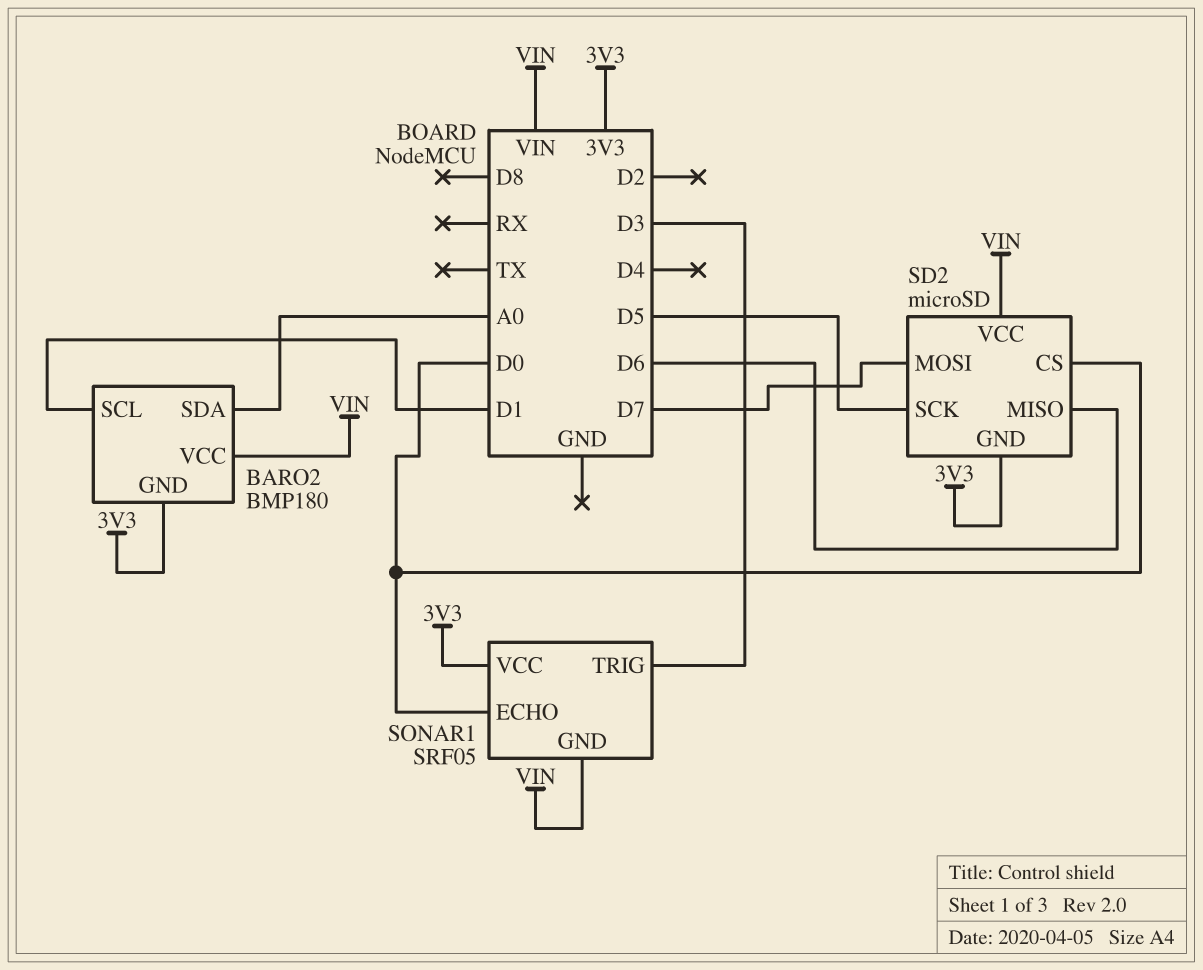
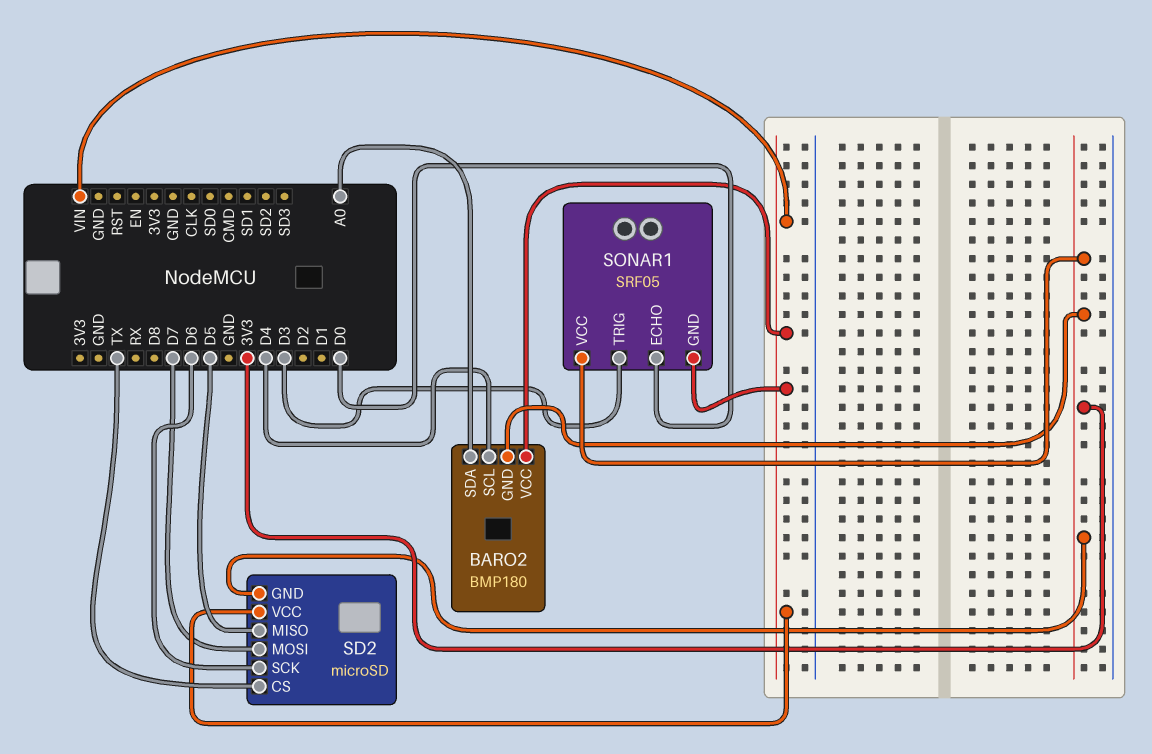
BARO2 pin SCL: D1 -> D4
SD2 pin CS: D0 -> TX
SD2 pin MISO: D6 -> D5
SD2 pin SCK: D5 -> D6

